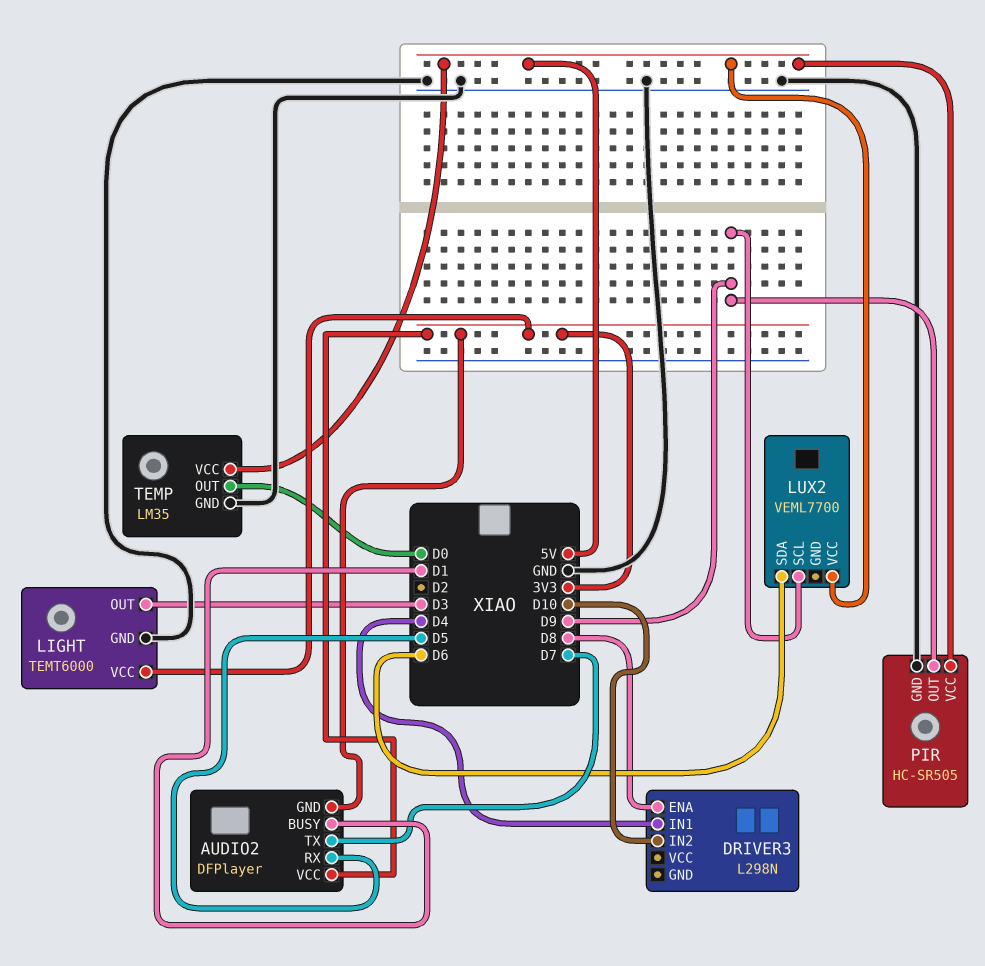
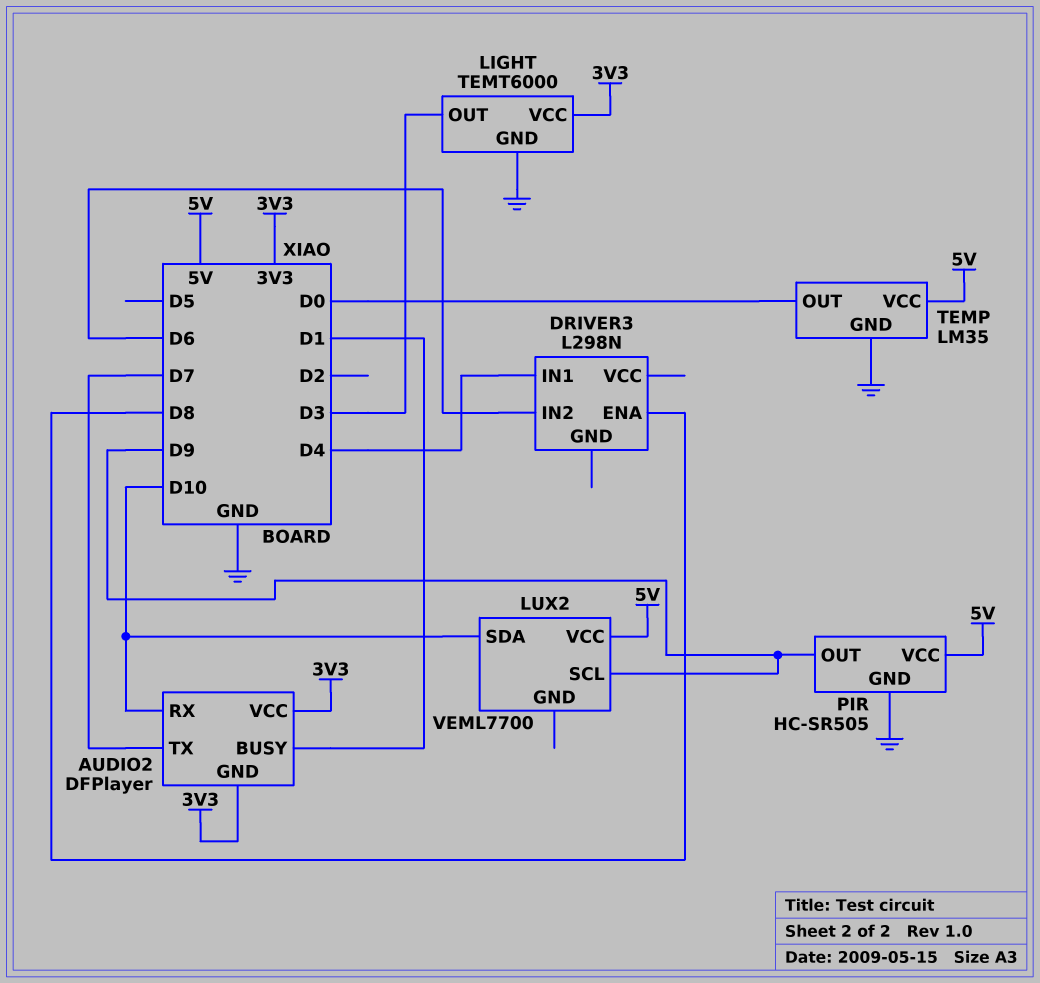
AUDIO2 pin RX: D5 -> D10
DRIVER3 pin IN2: D10 -> D6
LUX2 pin SDA: D6 -> D10

